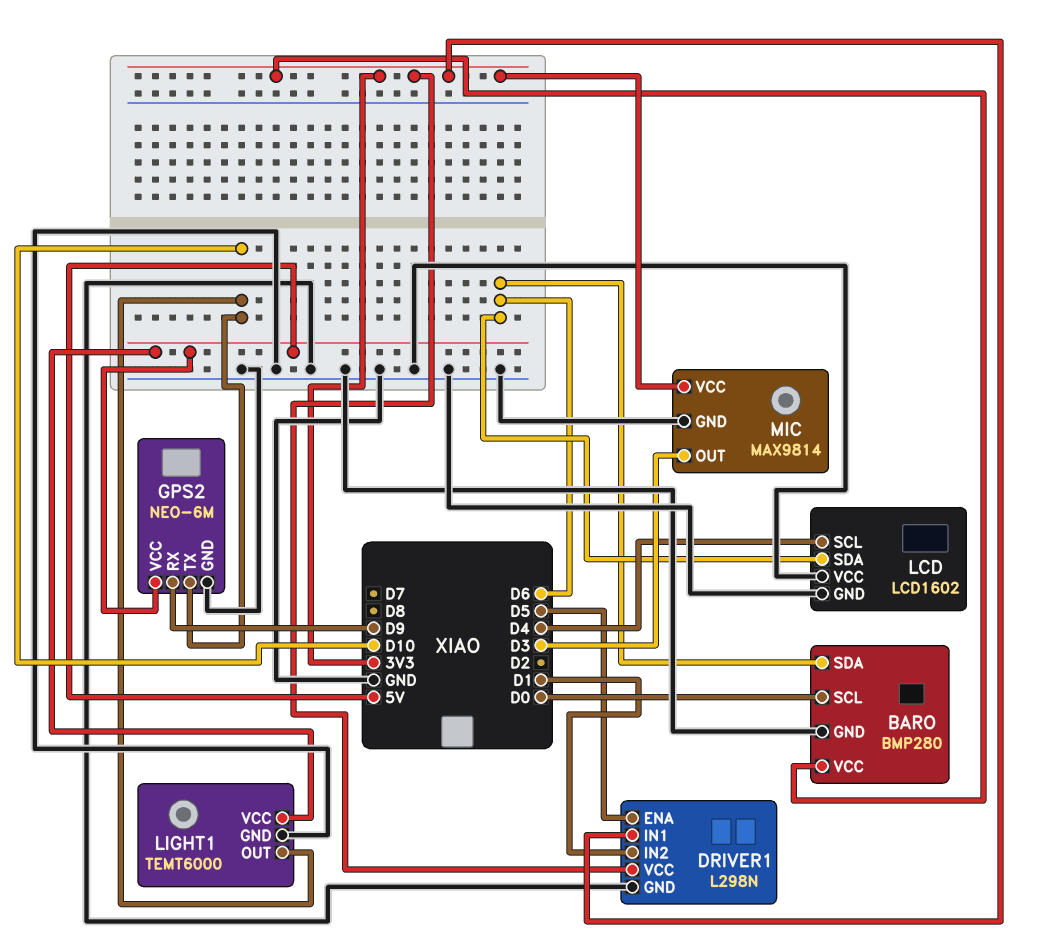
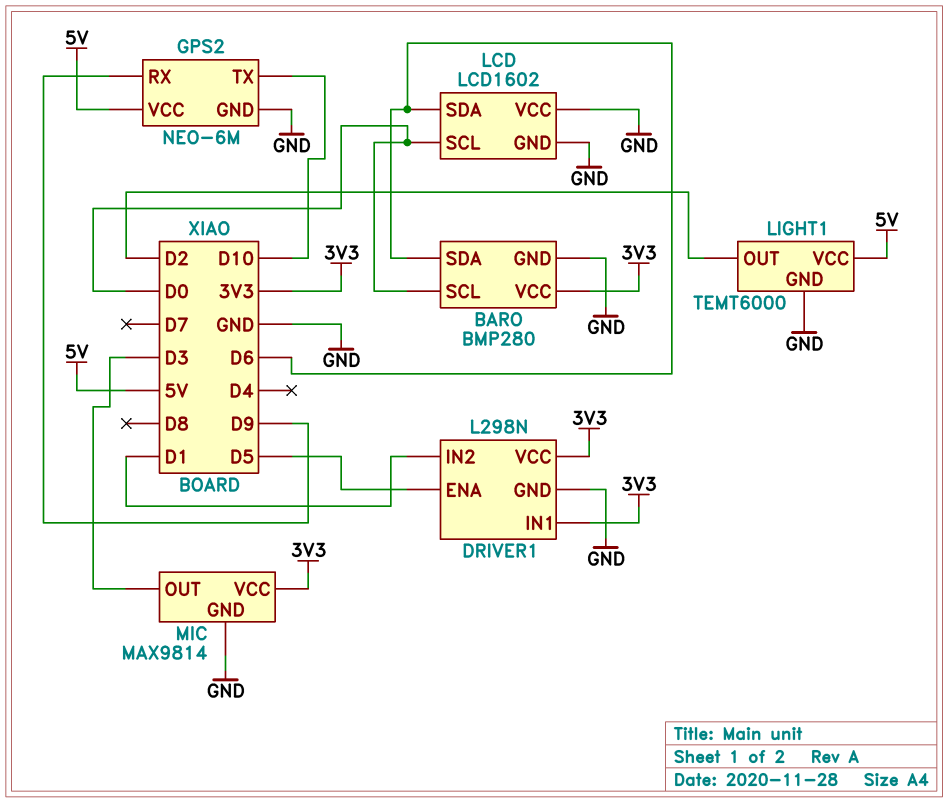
LCD pin SCL: D4 -> D0
LIGHT1 pin OUT: D10 -> D2

